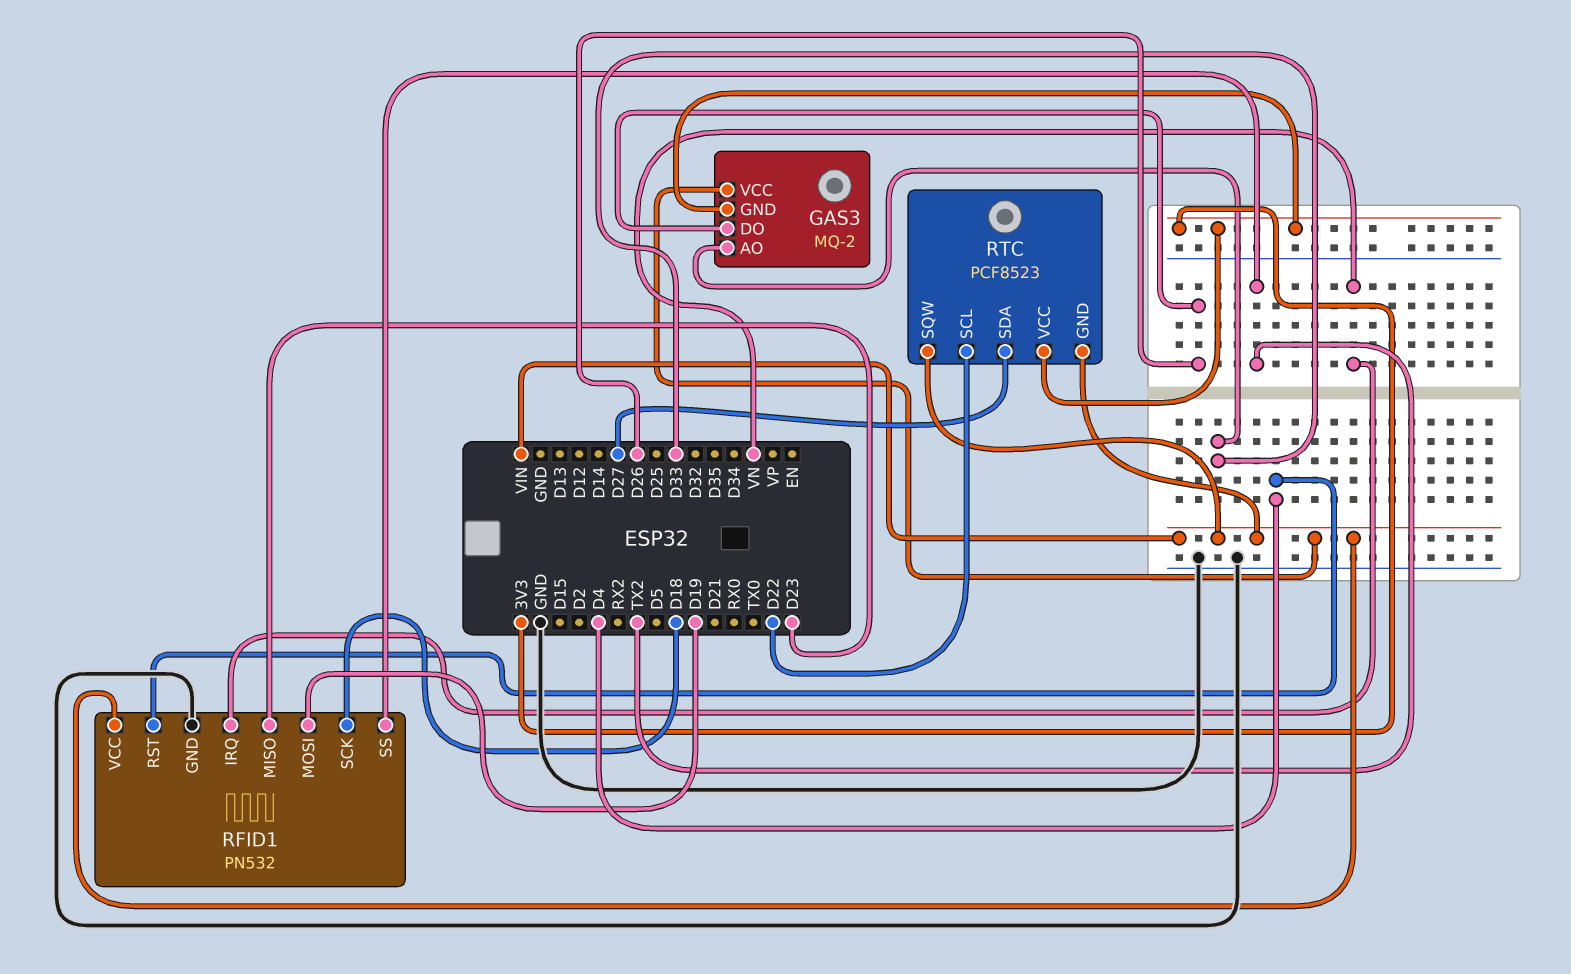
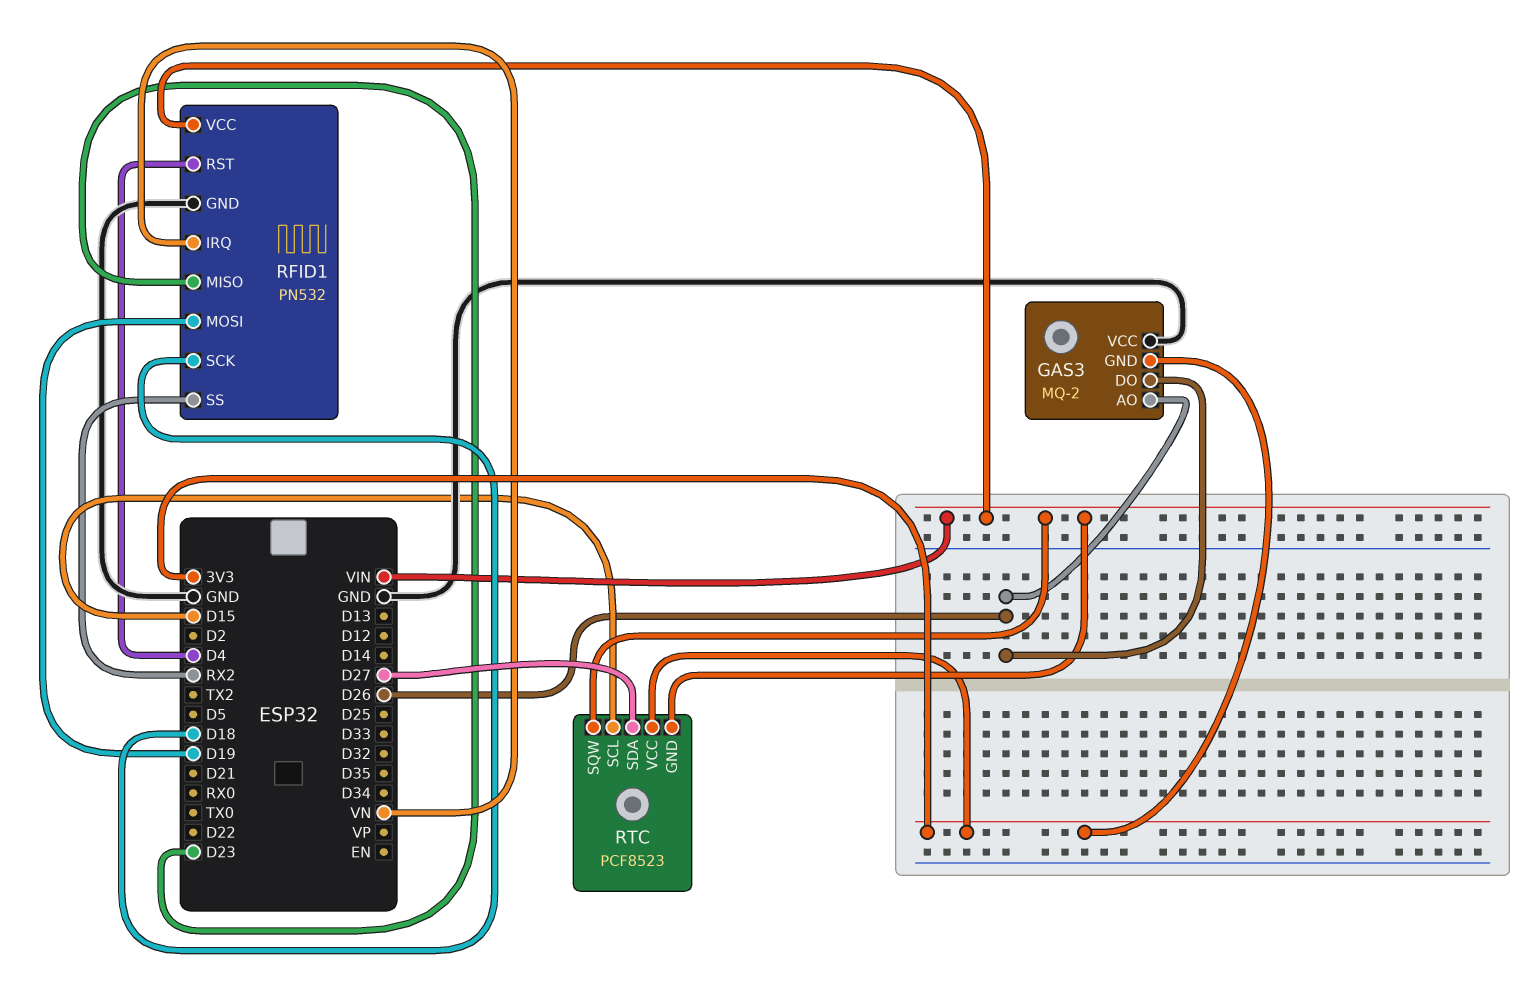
GAS3 pin AO: D33 -> D26
GAS3 pin VCC: VIN -> GND
RFID1 pin SS: TX2 -> RX2
RTC pin SCL: D22 -> D15

